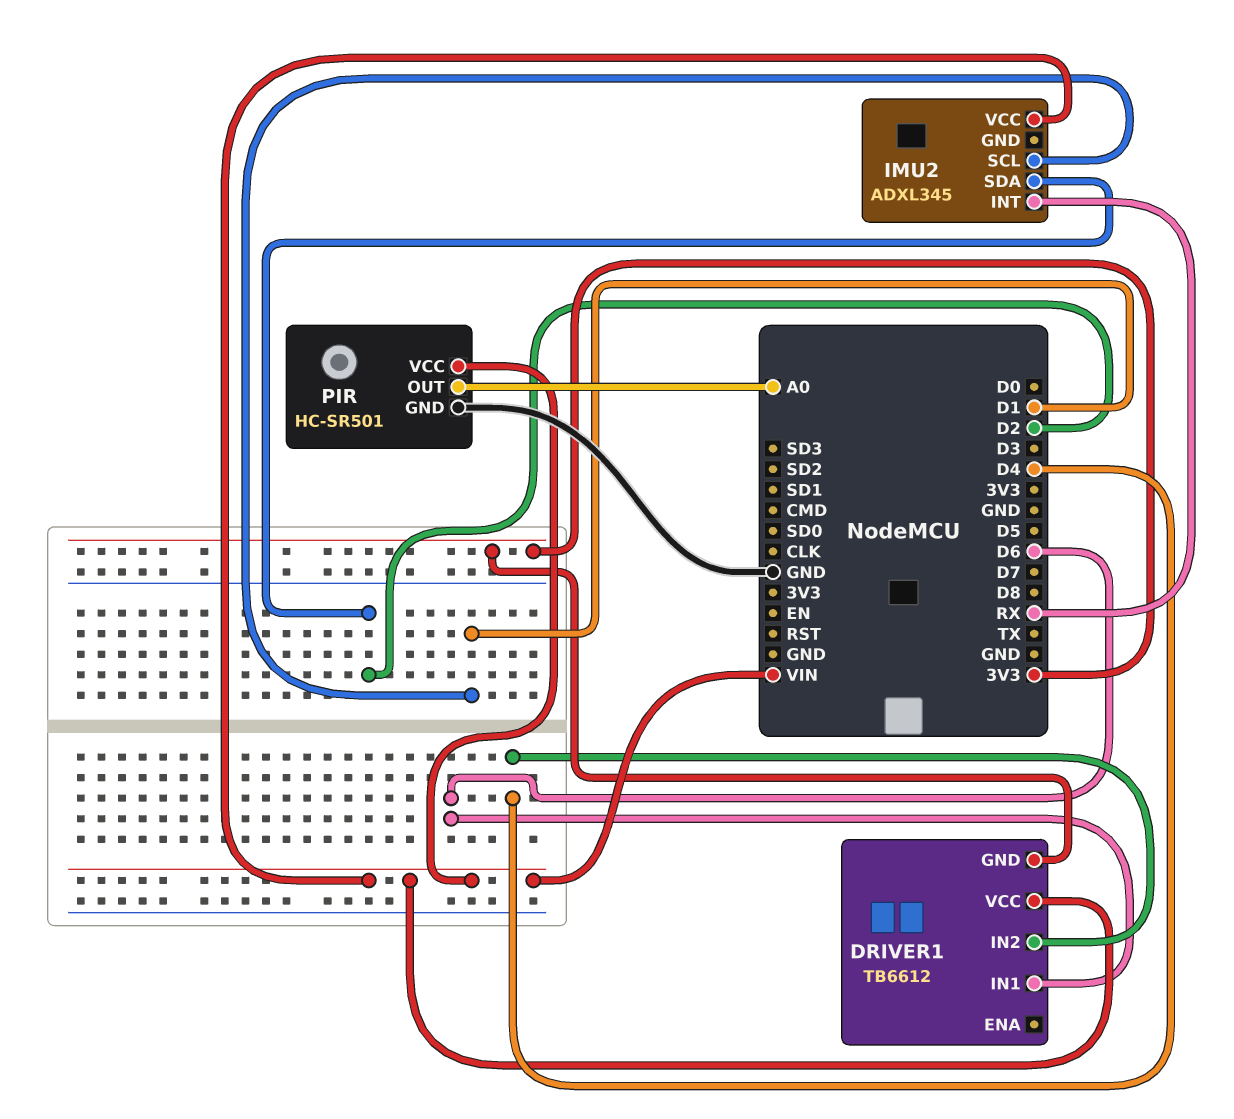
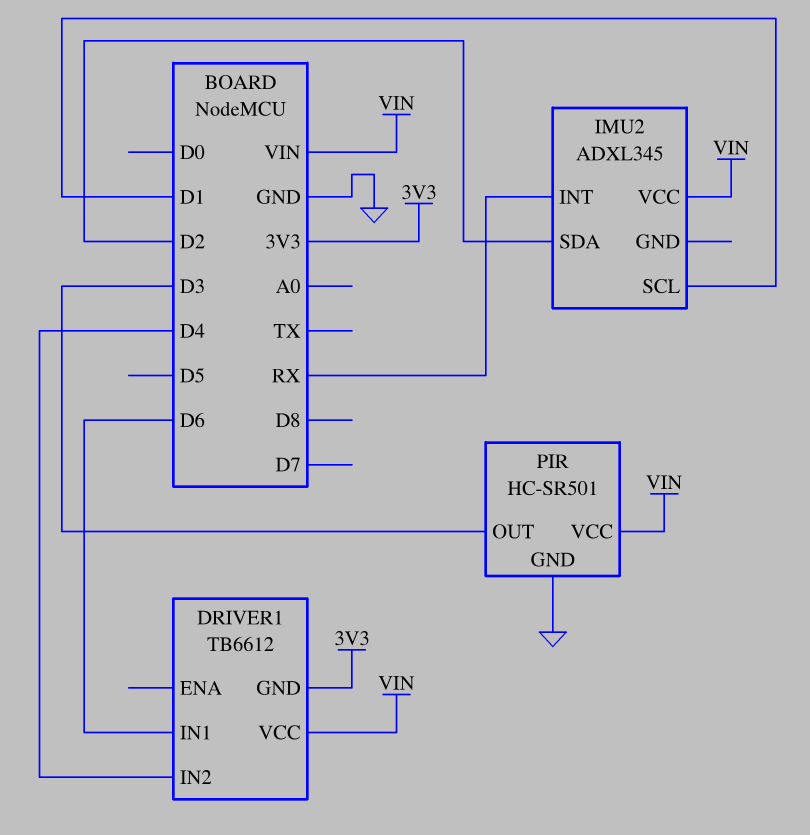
PIR pin OUT: A0 -> D3

